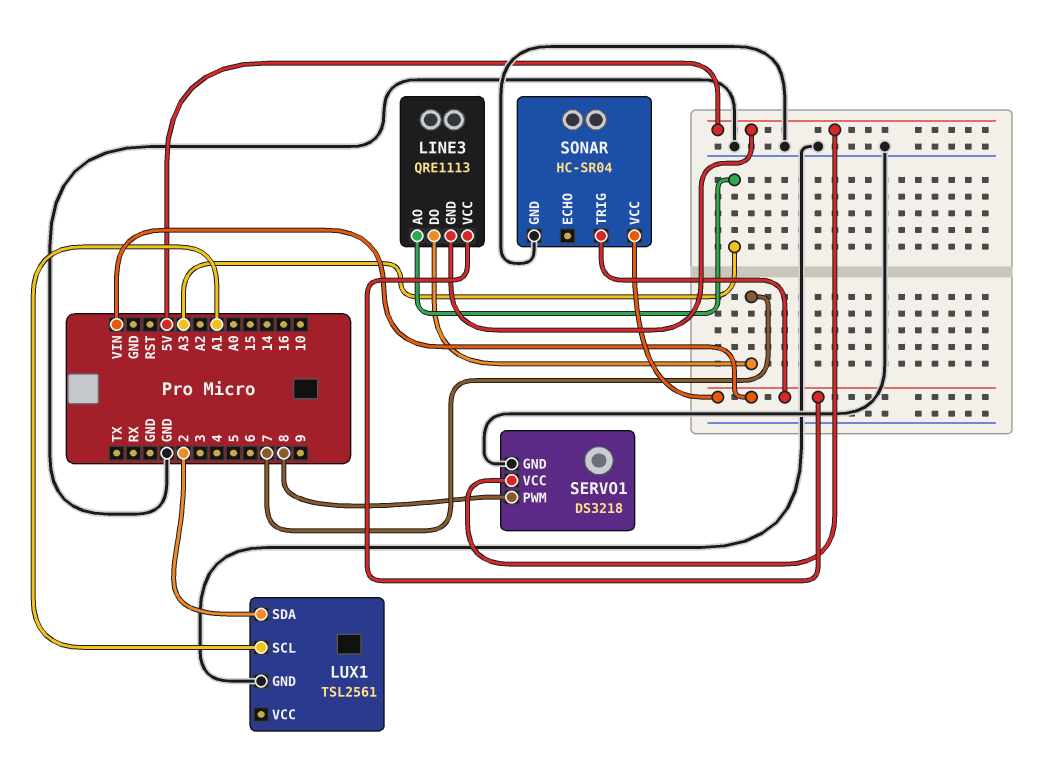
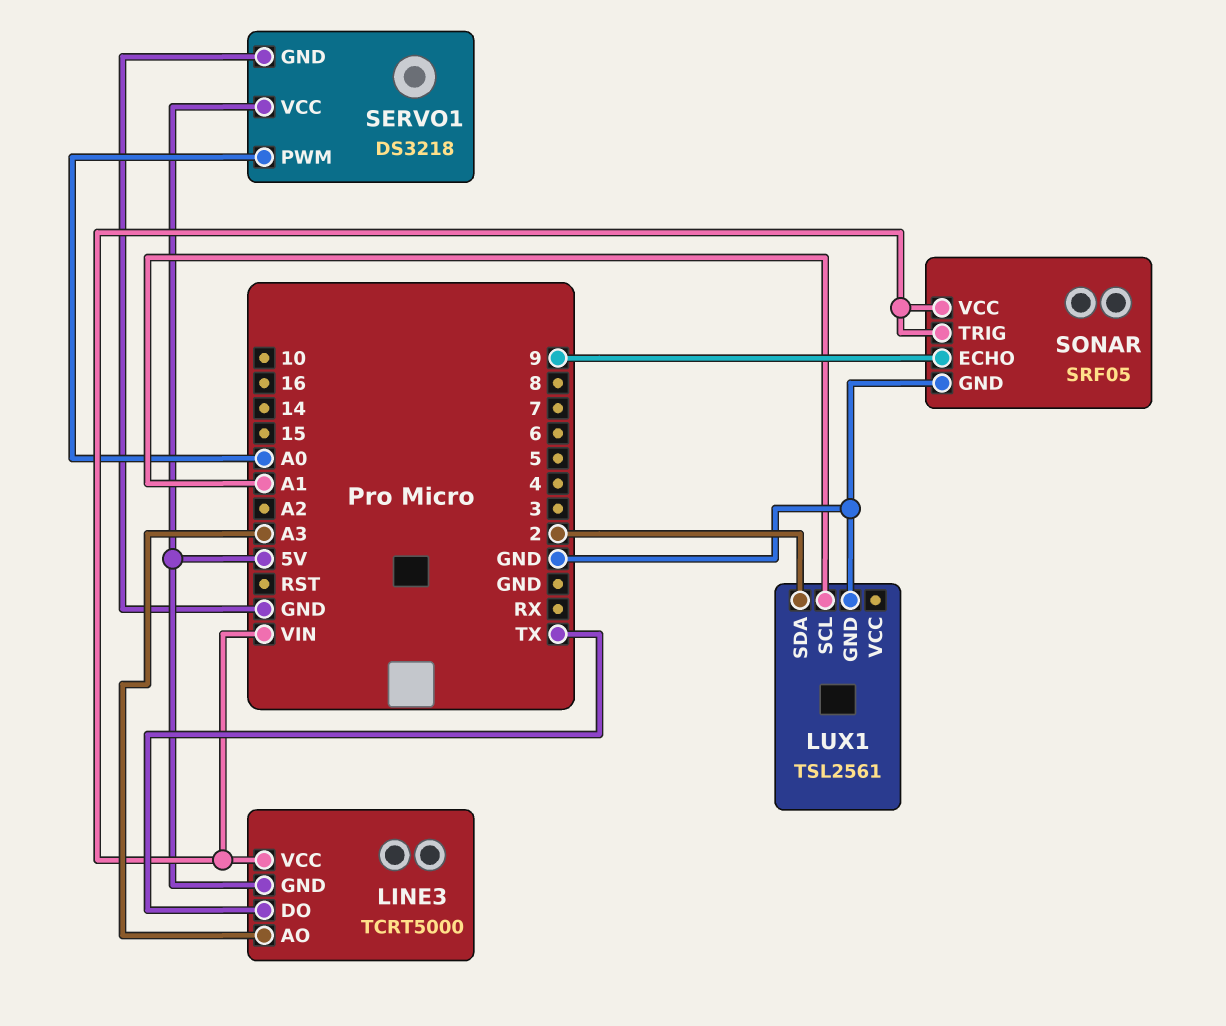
LINE3: QRE1113 -> TCRT5000
LINE3 pin DO: 7 -> TX
SERVO1 pin PWM: 8 -> A0
SONAR: HC-SR04 -> SRF05
SONAR pin ECHO: none -> 9

